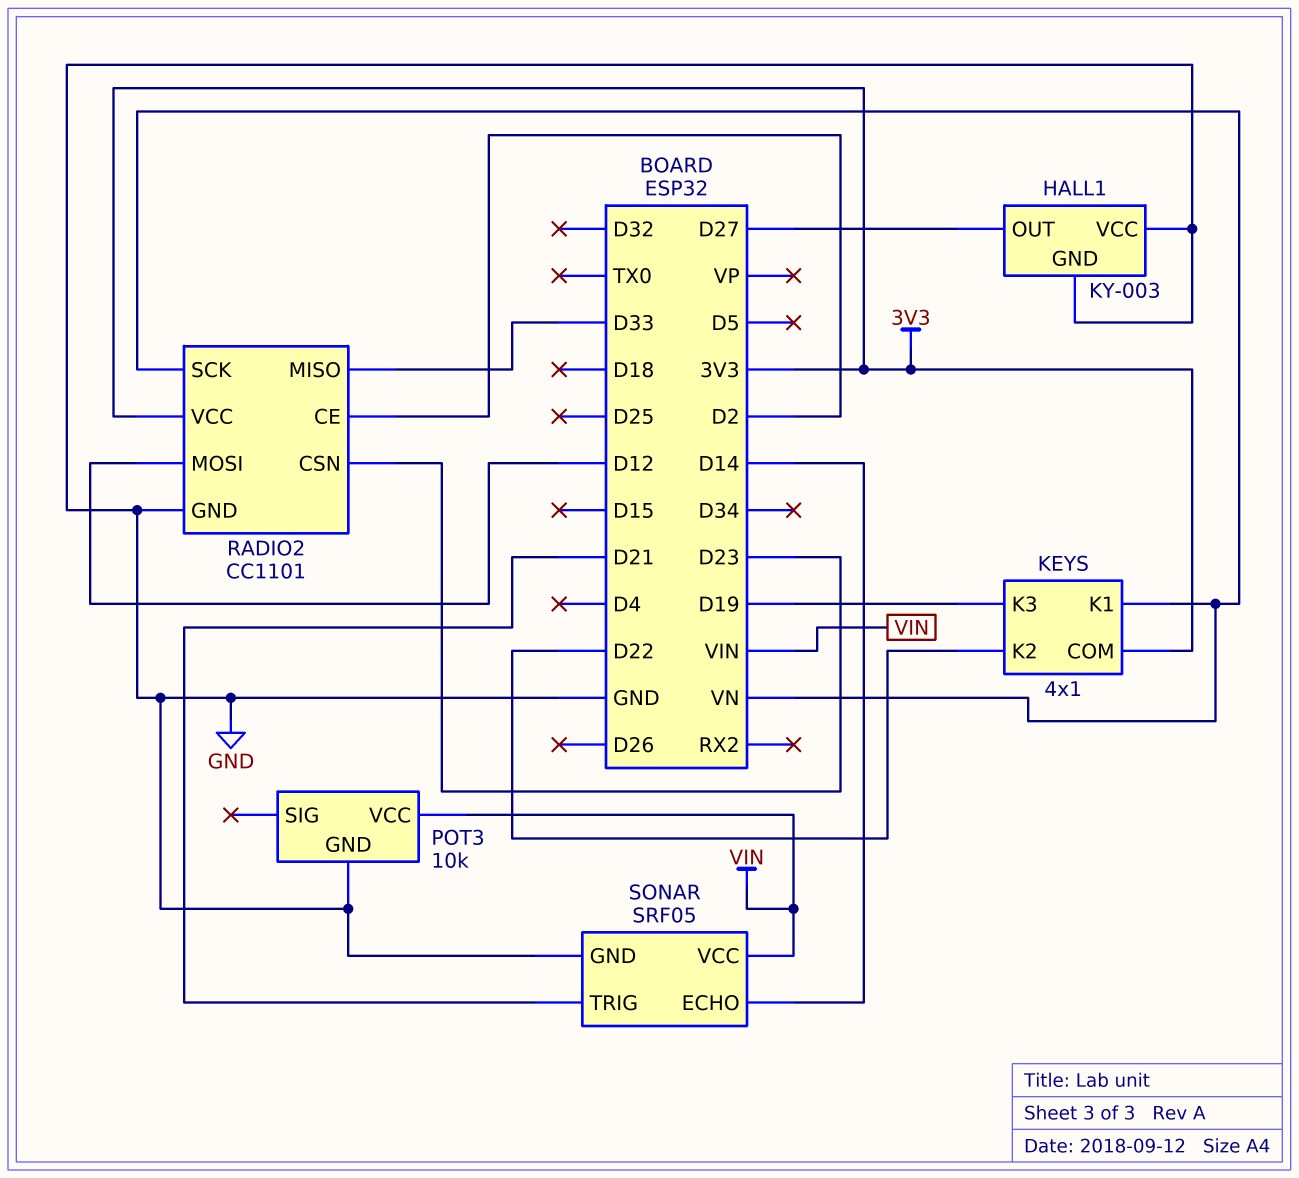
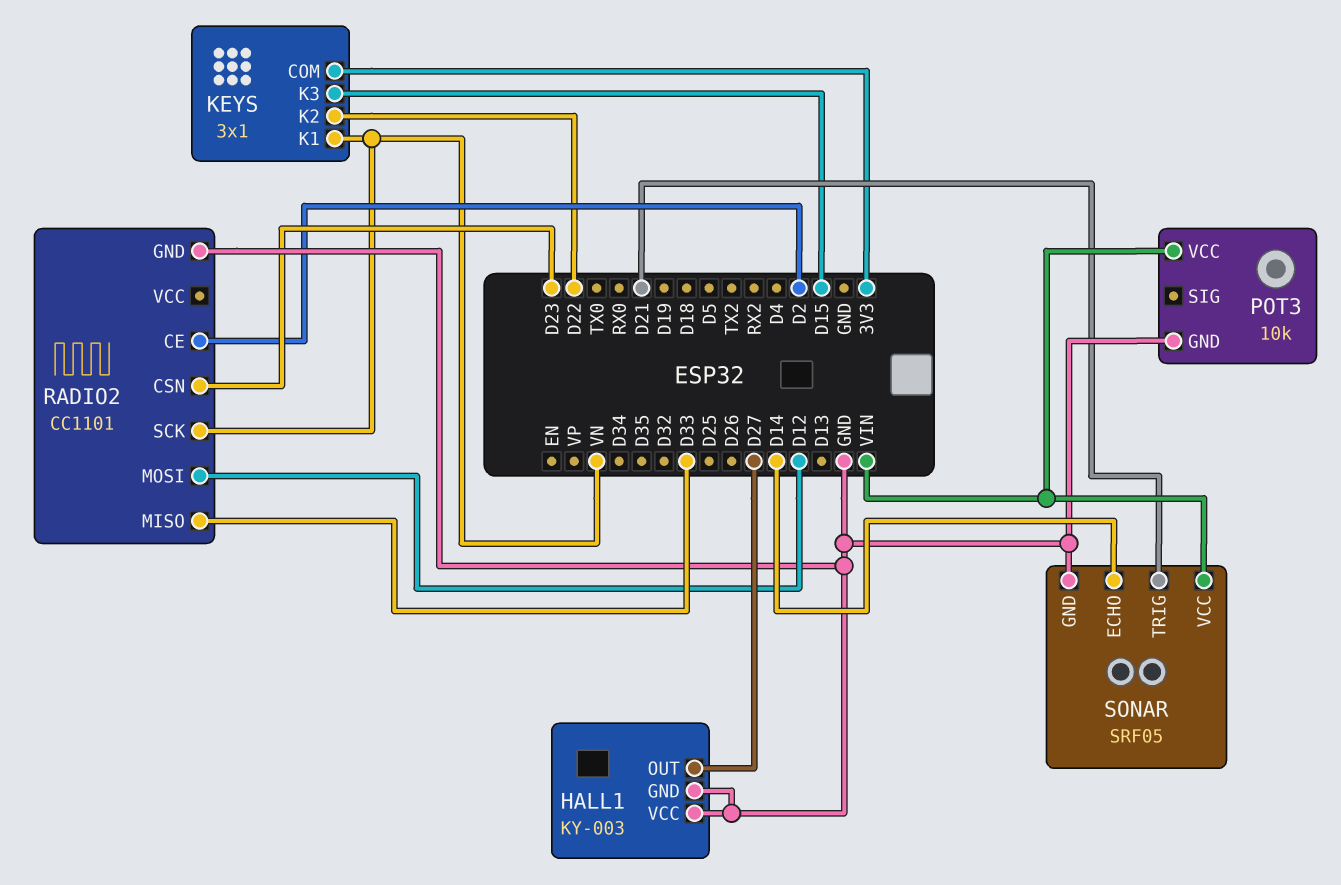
KEYS: 4x1 -> 3x1
KEYS pin K3: D19 -> D15
RADIO2 pin VCC: 3V3 -> none

